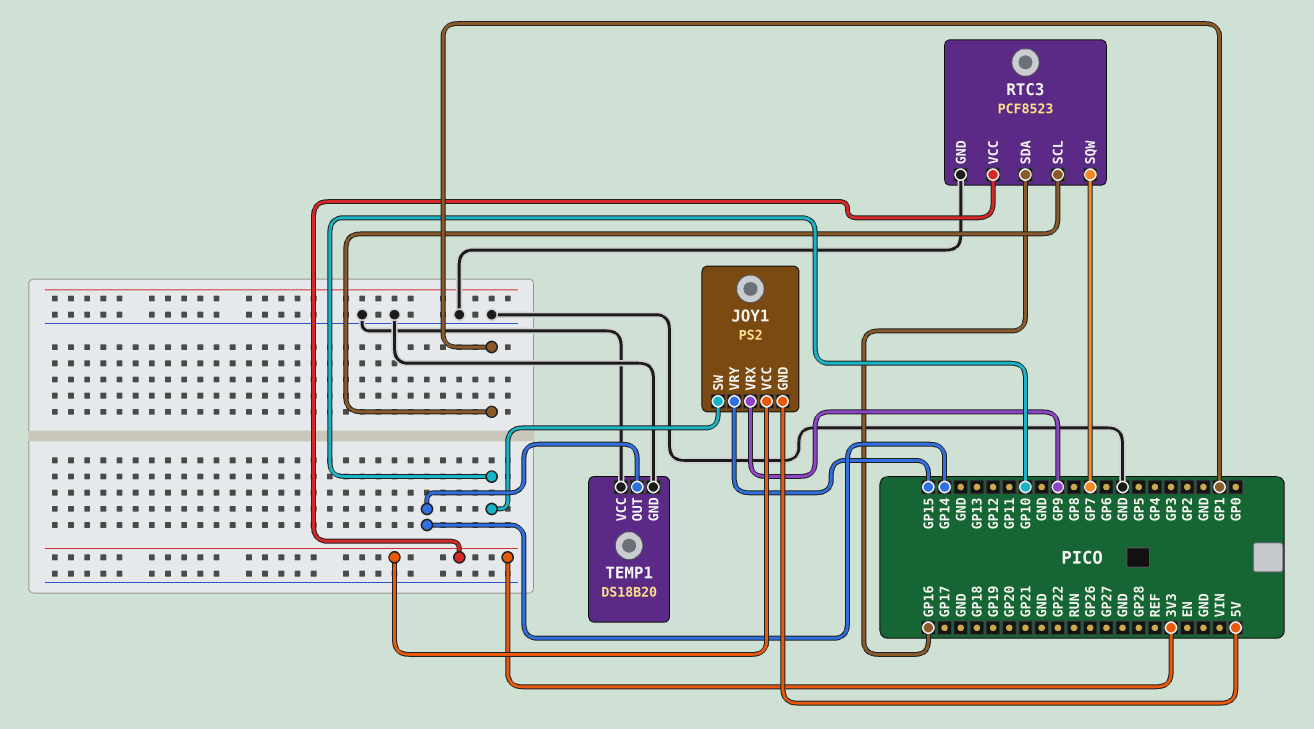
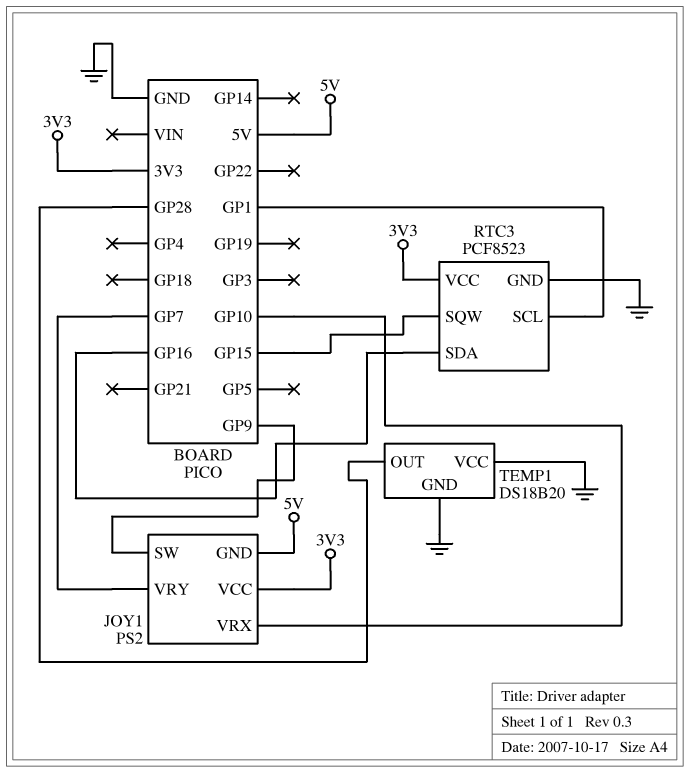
JOY1 pin SW: GP10 -> GP9
JOY1 pin VRX: GP9 -> GP10
JOY1 pin VRY: GP15 -> GP7
RTC3 pin SQW: GP7 -> GP15
TEMP1 pin OUT: GP14 -> GP28

